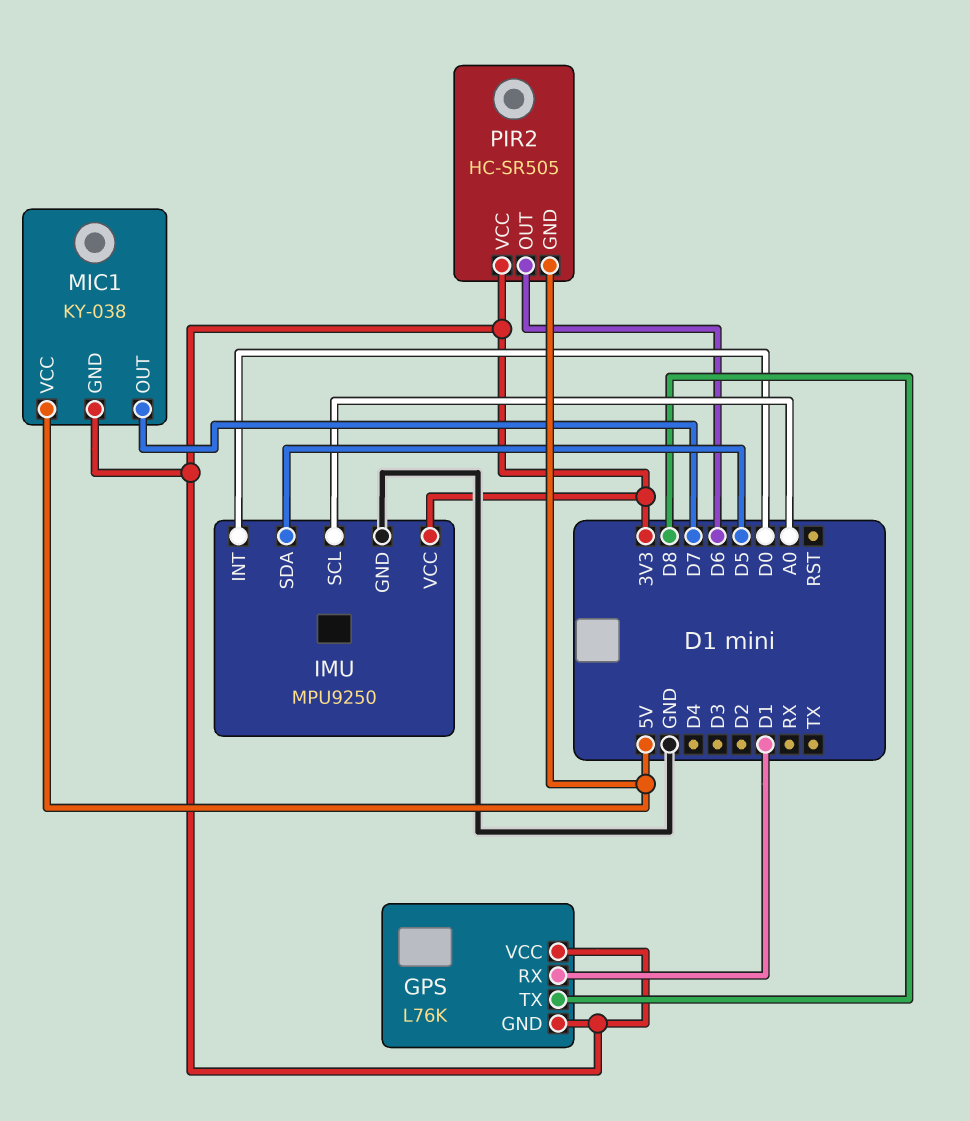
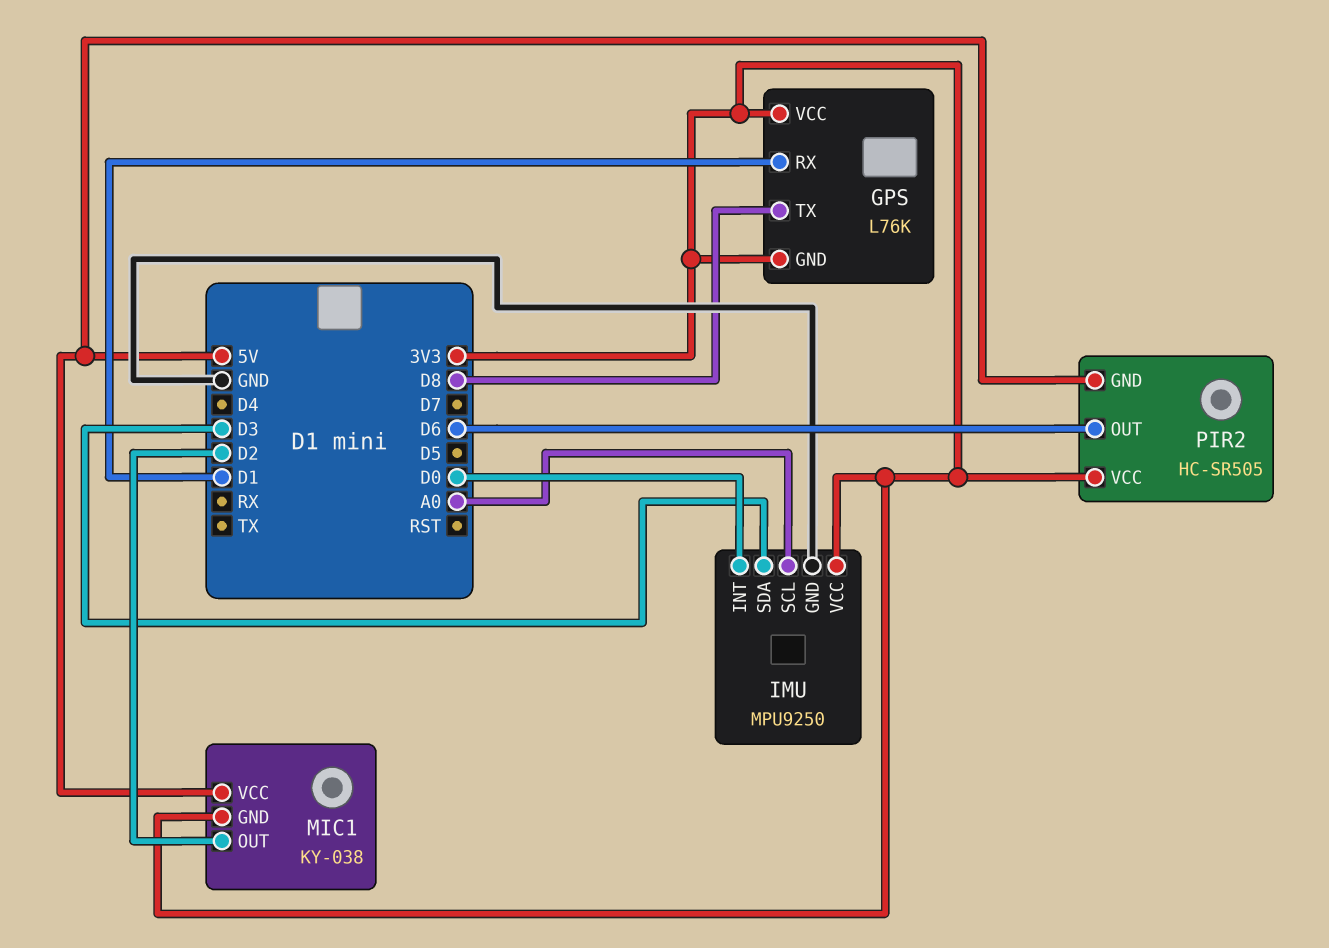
IMU pin SDA: D5 -> D3
MIC1 pin OUT: D7 -> D2

